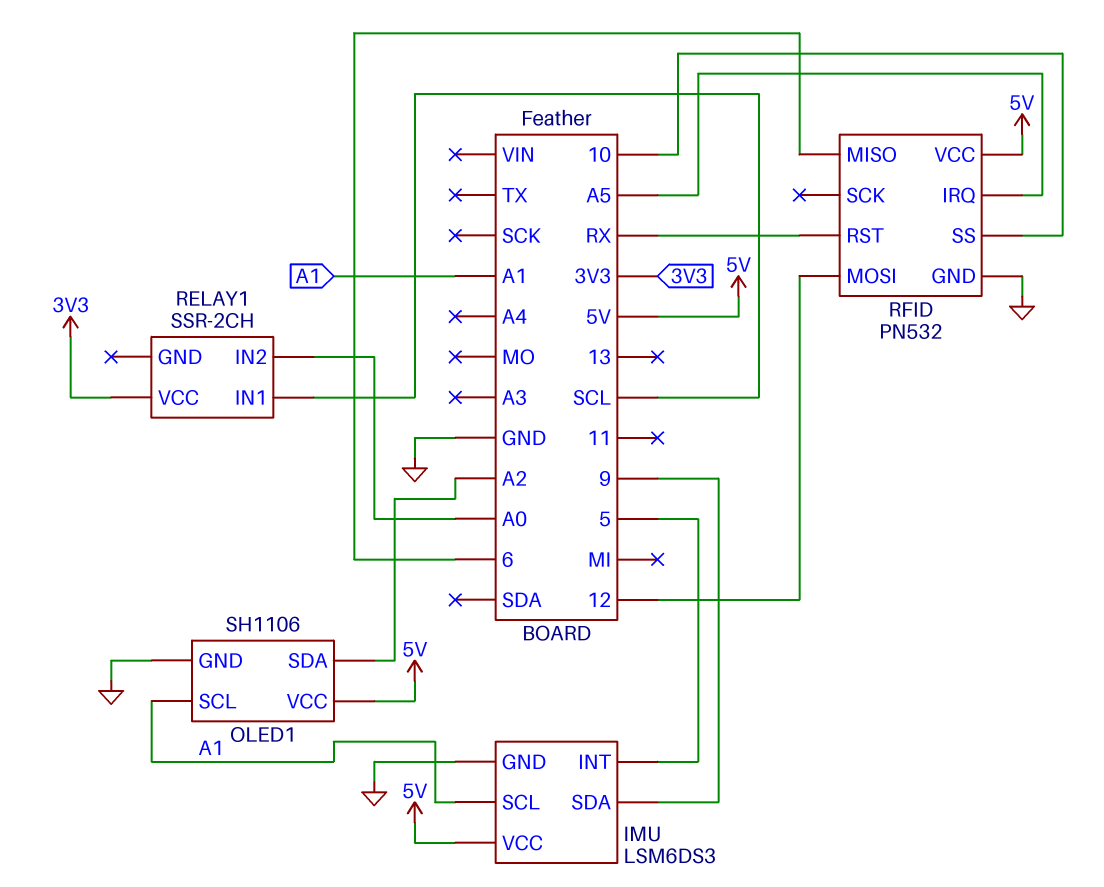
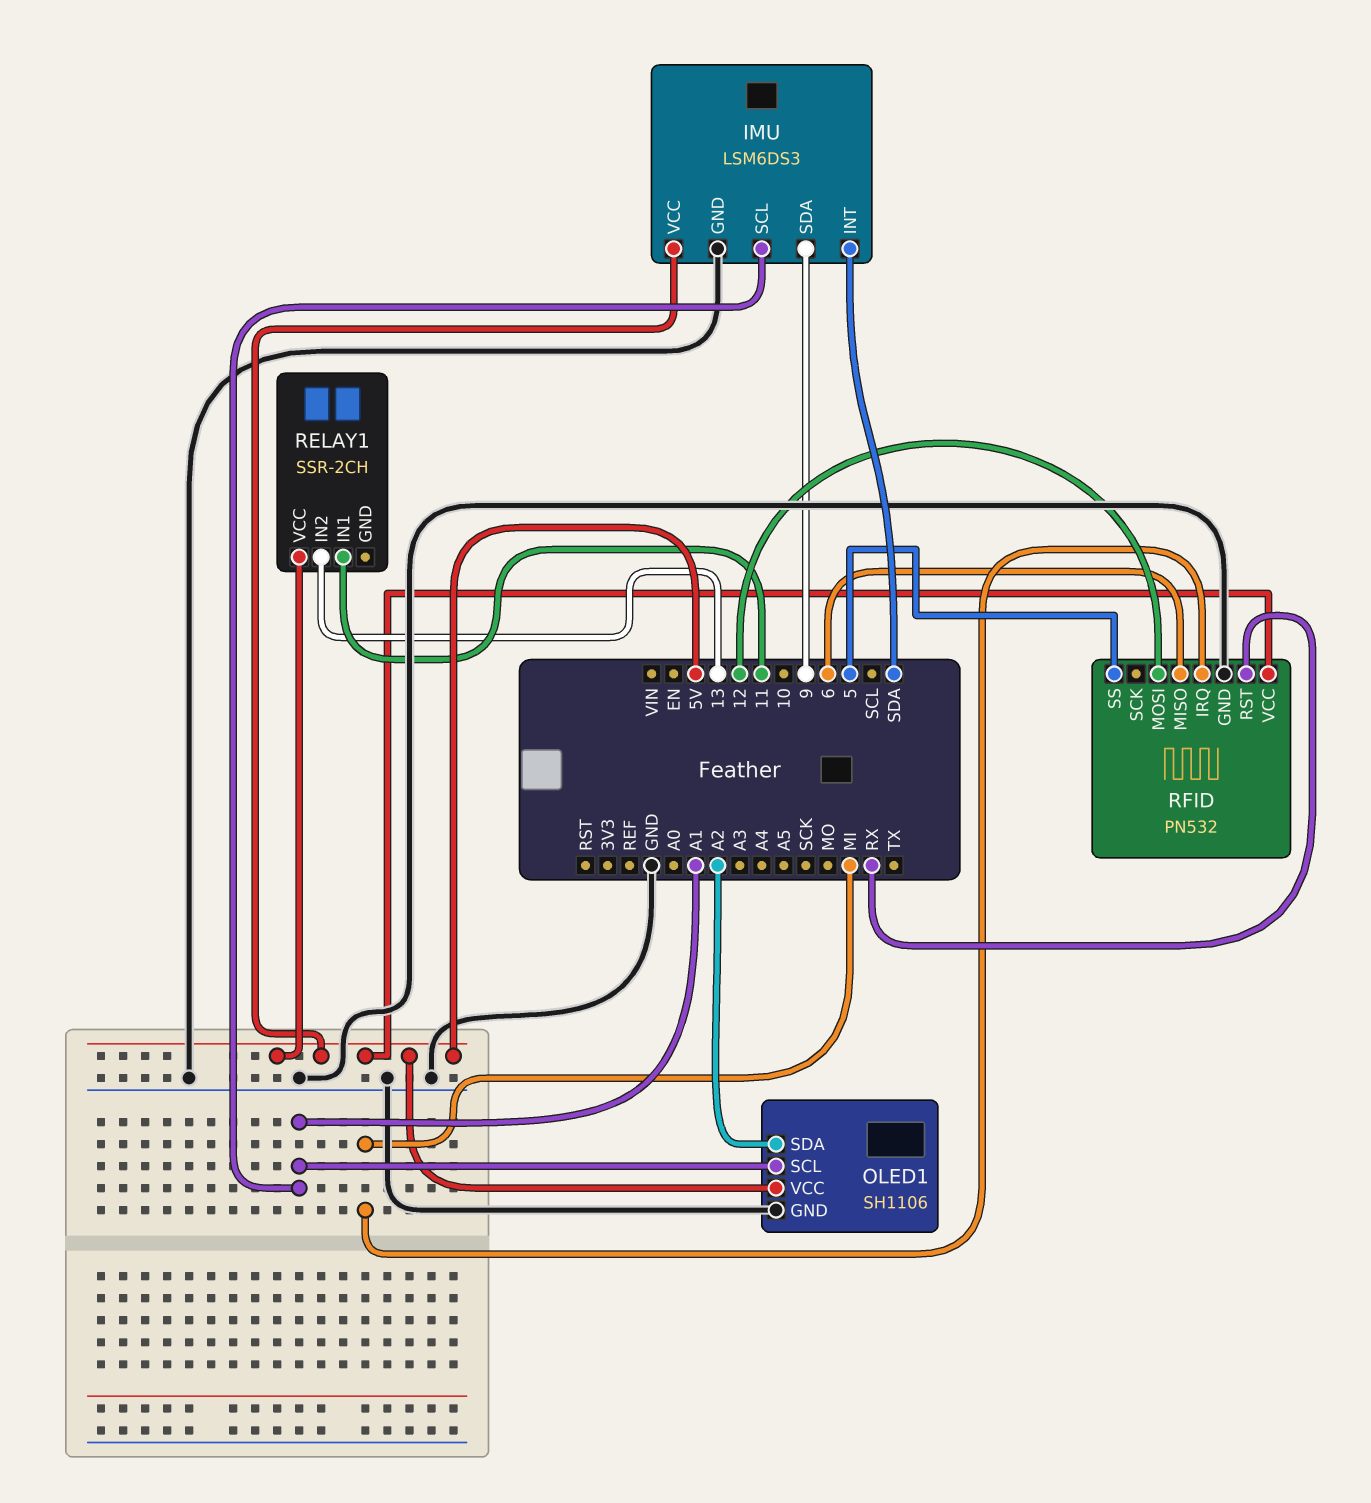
IMU pin INT: 5 -> SDA
RELAY1 pin IN1: SCL -> 11
RELAY1 pin IN2: A0 -> 13
RELAY1 pin VCC: 3V3 -> 5V
RFID pin IRQ: A5 -> MI
RFID pin SS: 10 -> 5

